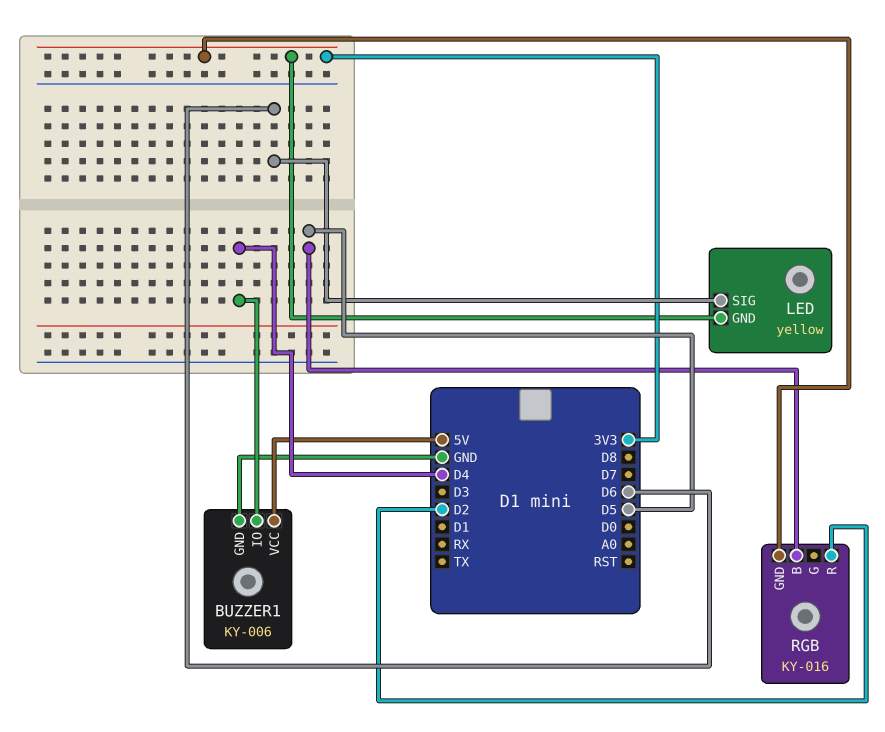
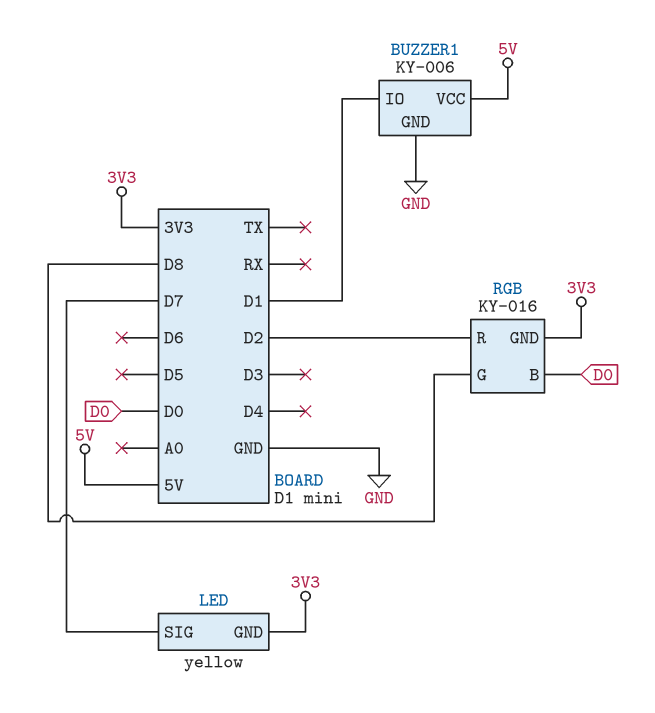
BUZZER1 pin IO: D4 -> D1
LED pin SIG: D6 -> D7
RGB pin B: D5 -> D0
RGB pin G: none -> D8

